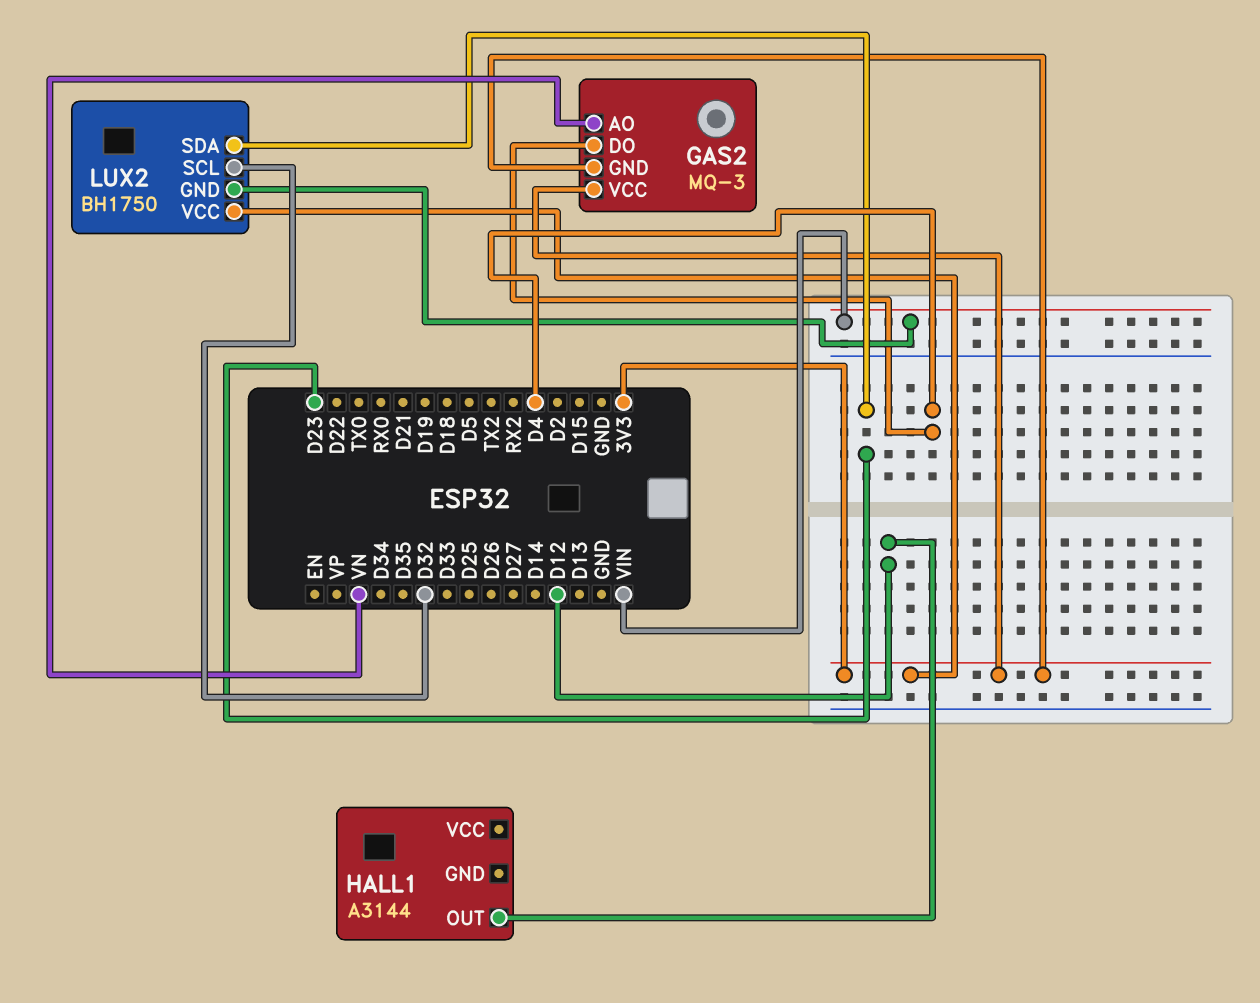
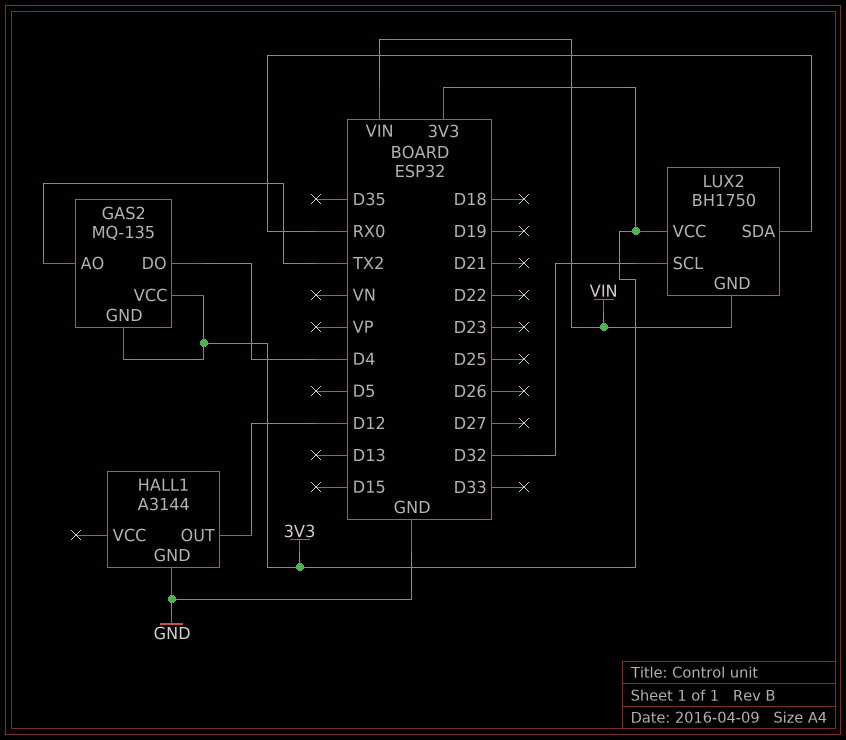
GAS2: MQ-3 -> MQ-135
GAS2 pin AO: VN -> TX2
HALL1 pin GND: none -> GND
LUX2 pin SDA: D23 -> RX0

